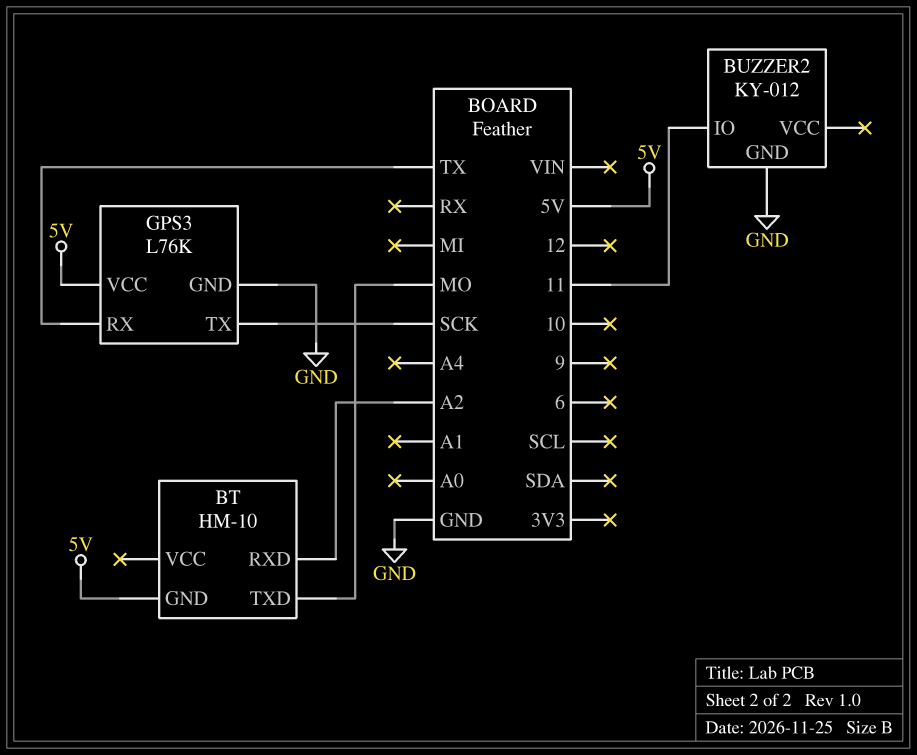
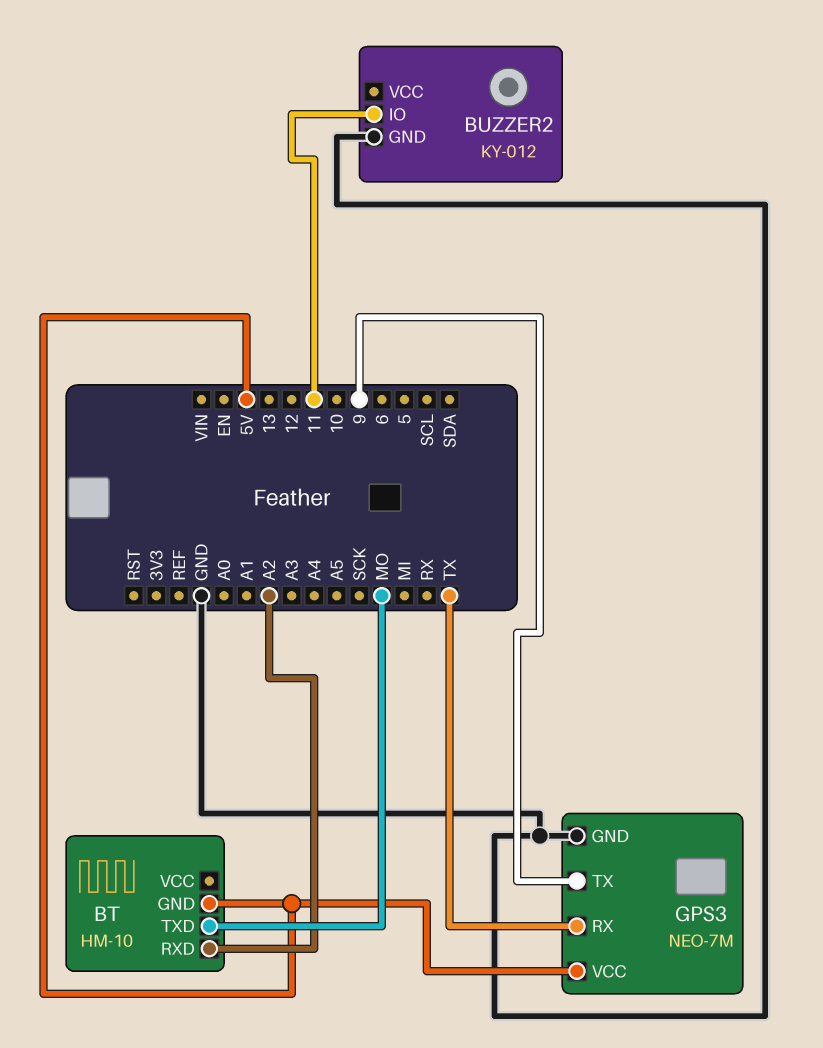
GPS3: L76K -> NEO-7M
GPS3 pin TX: SCK -> 9

